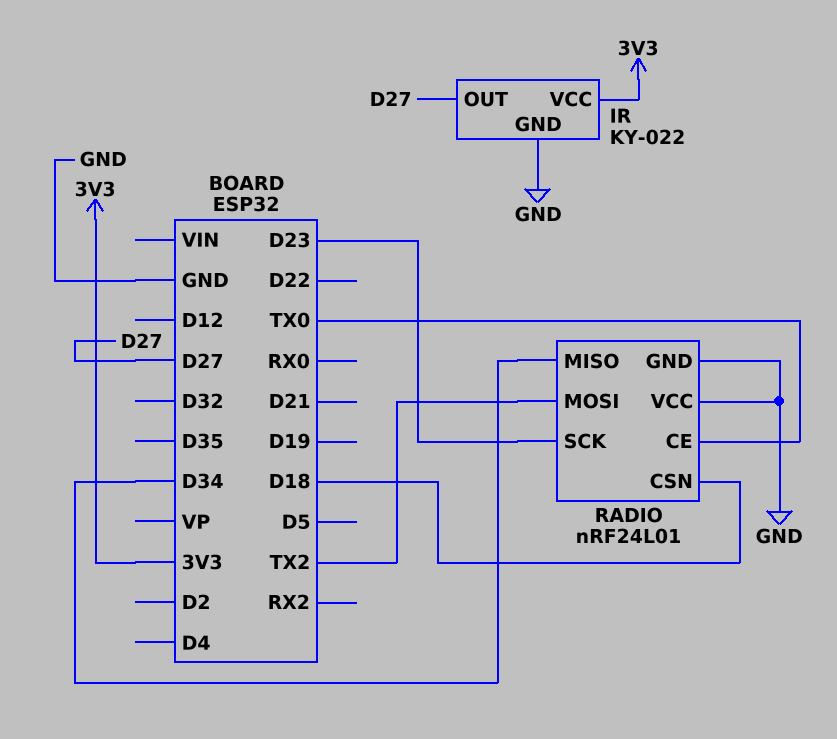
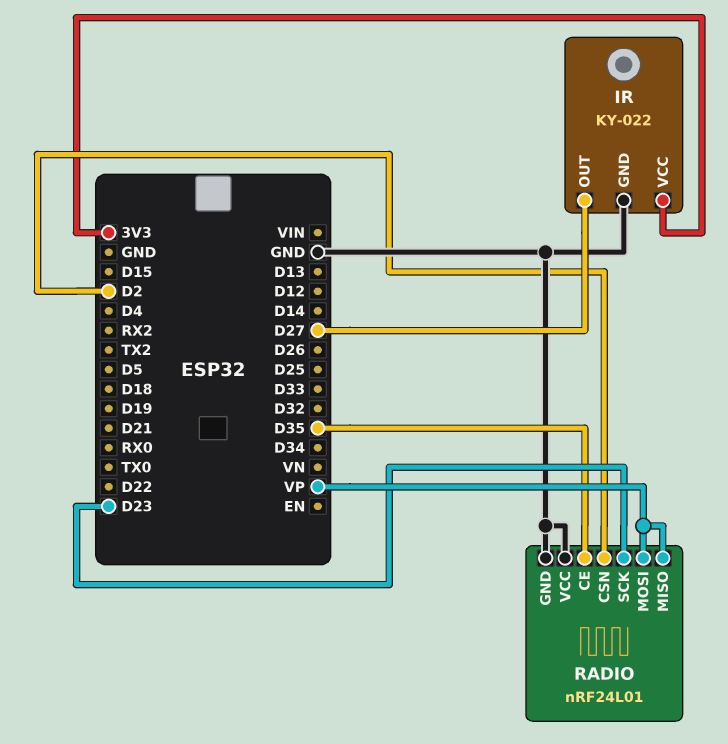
RADIO pin CE: TX0 -> D35
RADIO pin CSN: D18 -> D2
RADIO pin MISO: D34 -> VP
RADIO pin MOSI: TX2 -> VP

